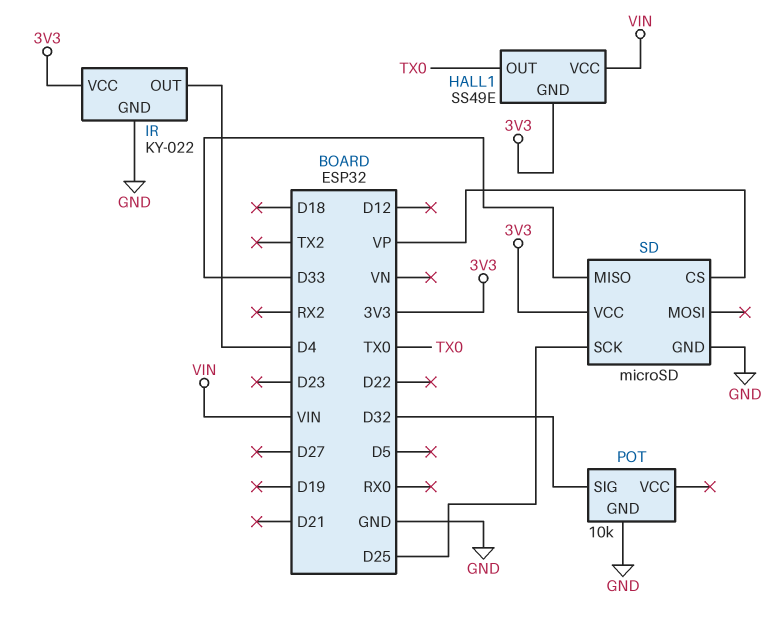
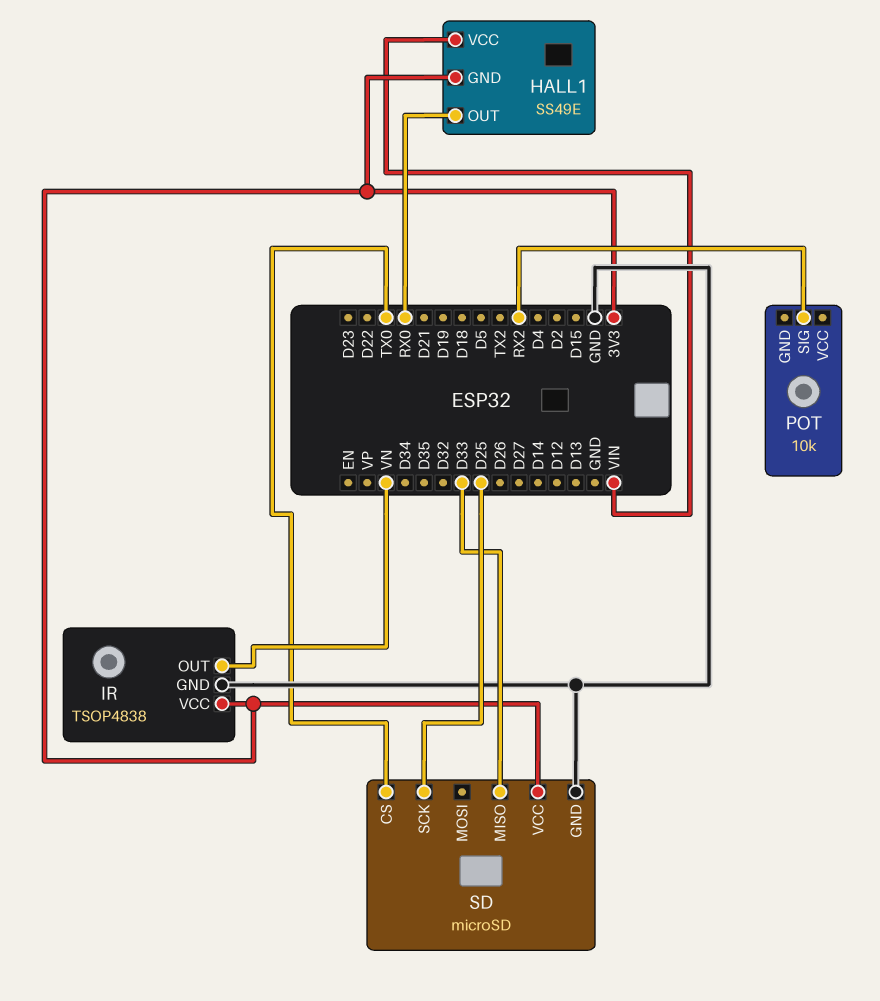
HALL1 pin OUT: TX0 -> RX0
IR: KY-022 -> TSOP4838
IR pin OUT: D4 -> VN
POT pin GND: GND -> none
POT pin SIG: D32 -> RX2
SD pin CS: VP -> TX0

